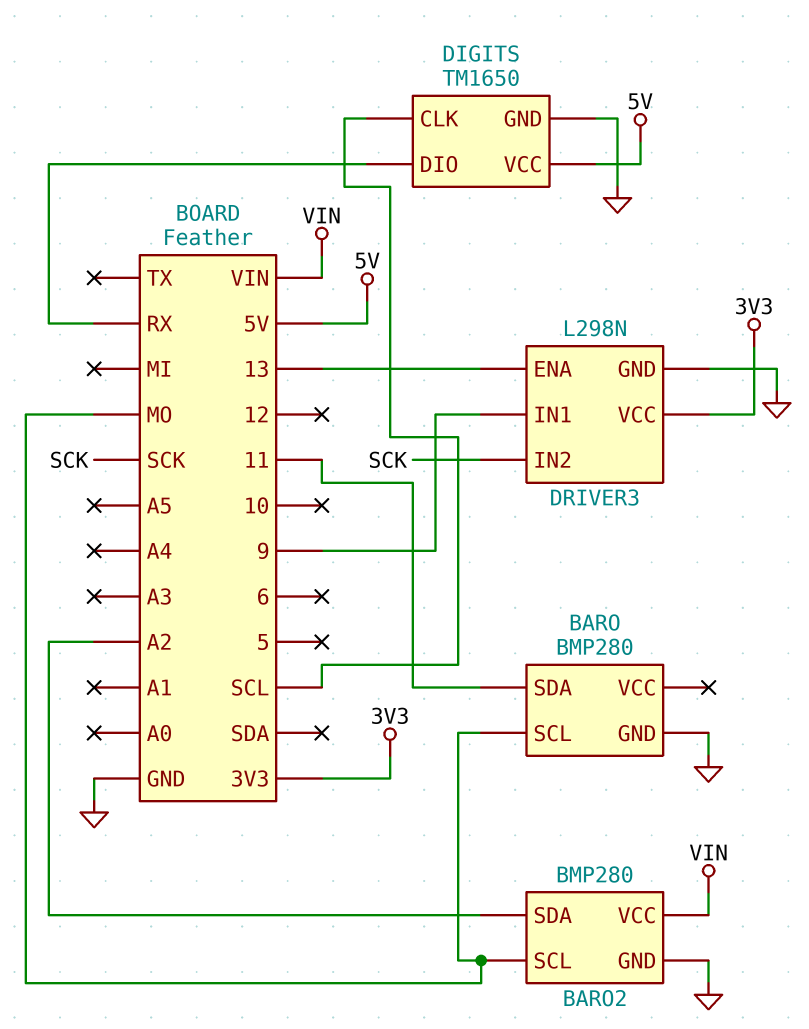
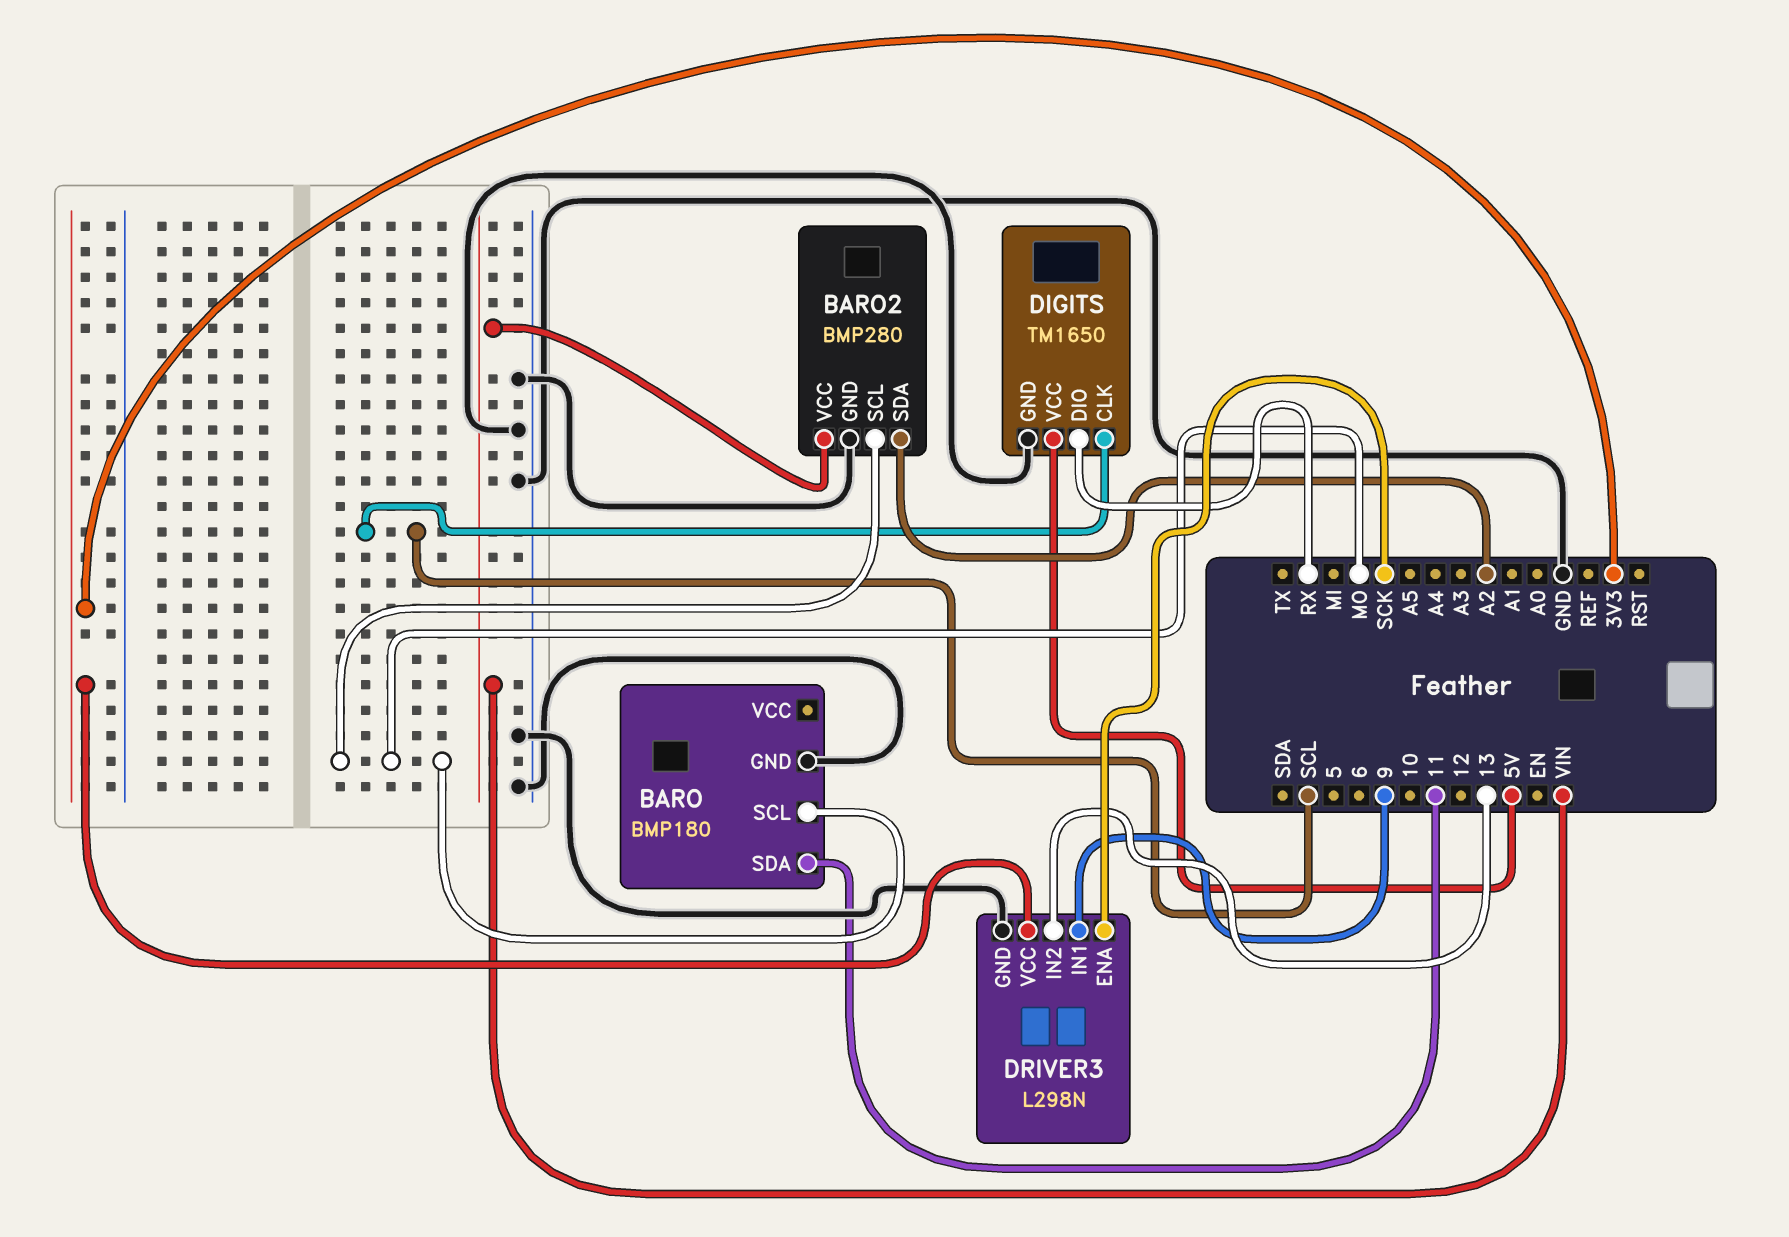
BARO: BMP280 -> BMP180
DRIVER3 pin ENA: 13 -> SCK
DRIVER3 pin IN2: SCK -> 13

